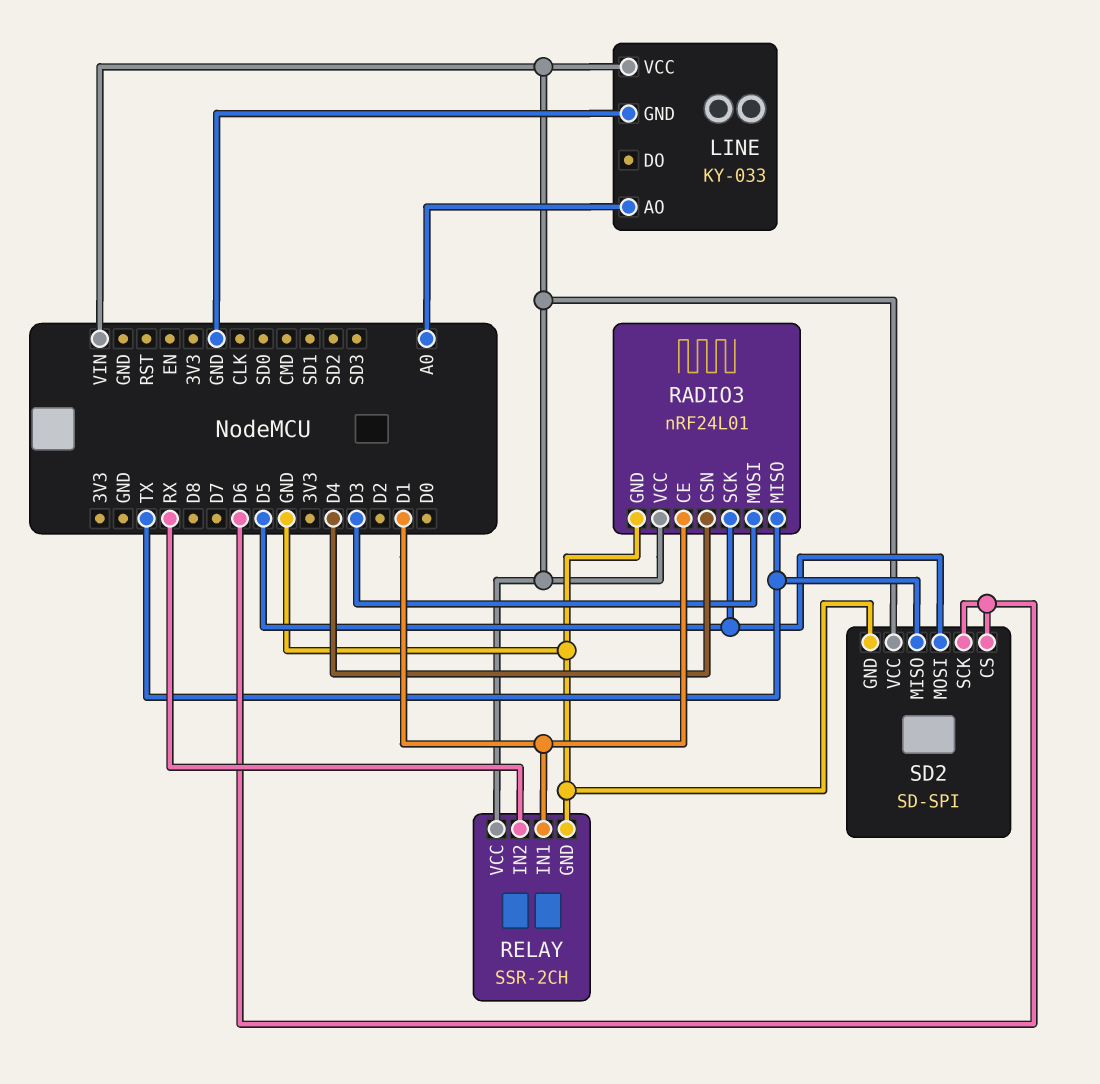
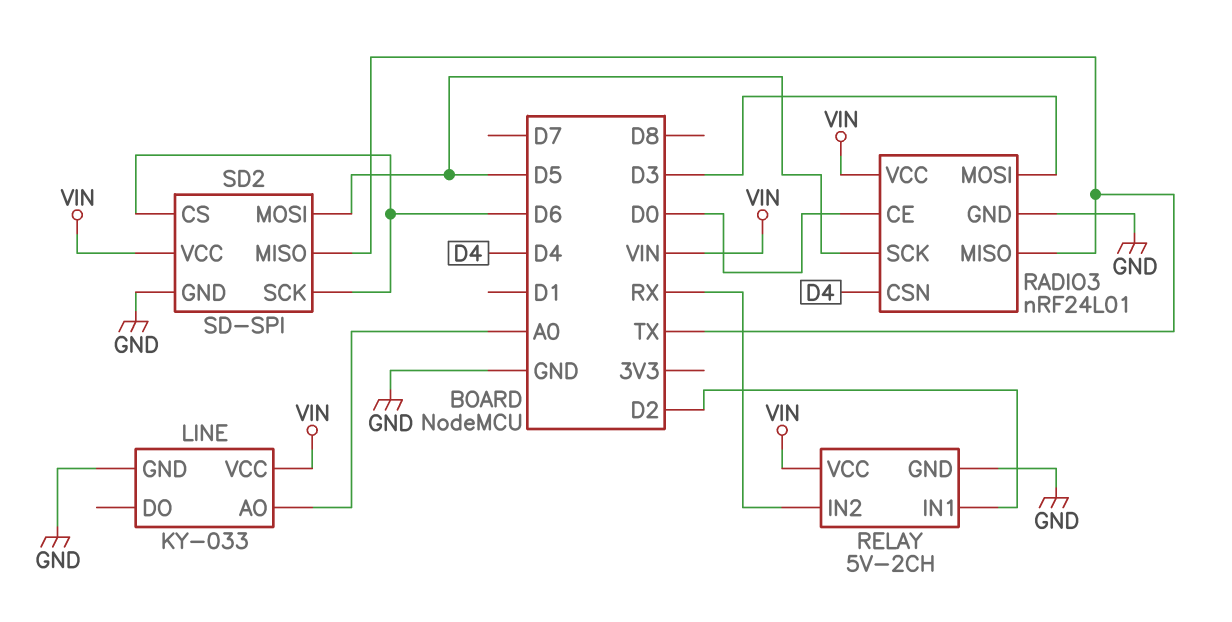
RADIO3 pin CE: D1 -> D0
RELAY: SSR-2CH -> 5V-2CH
RELAY pin IN1: D1 -> D2

